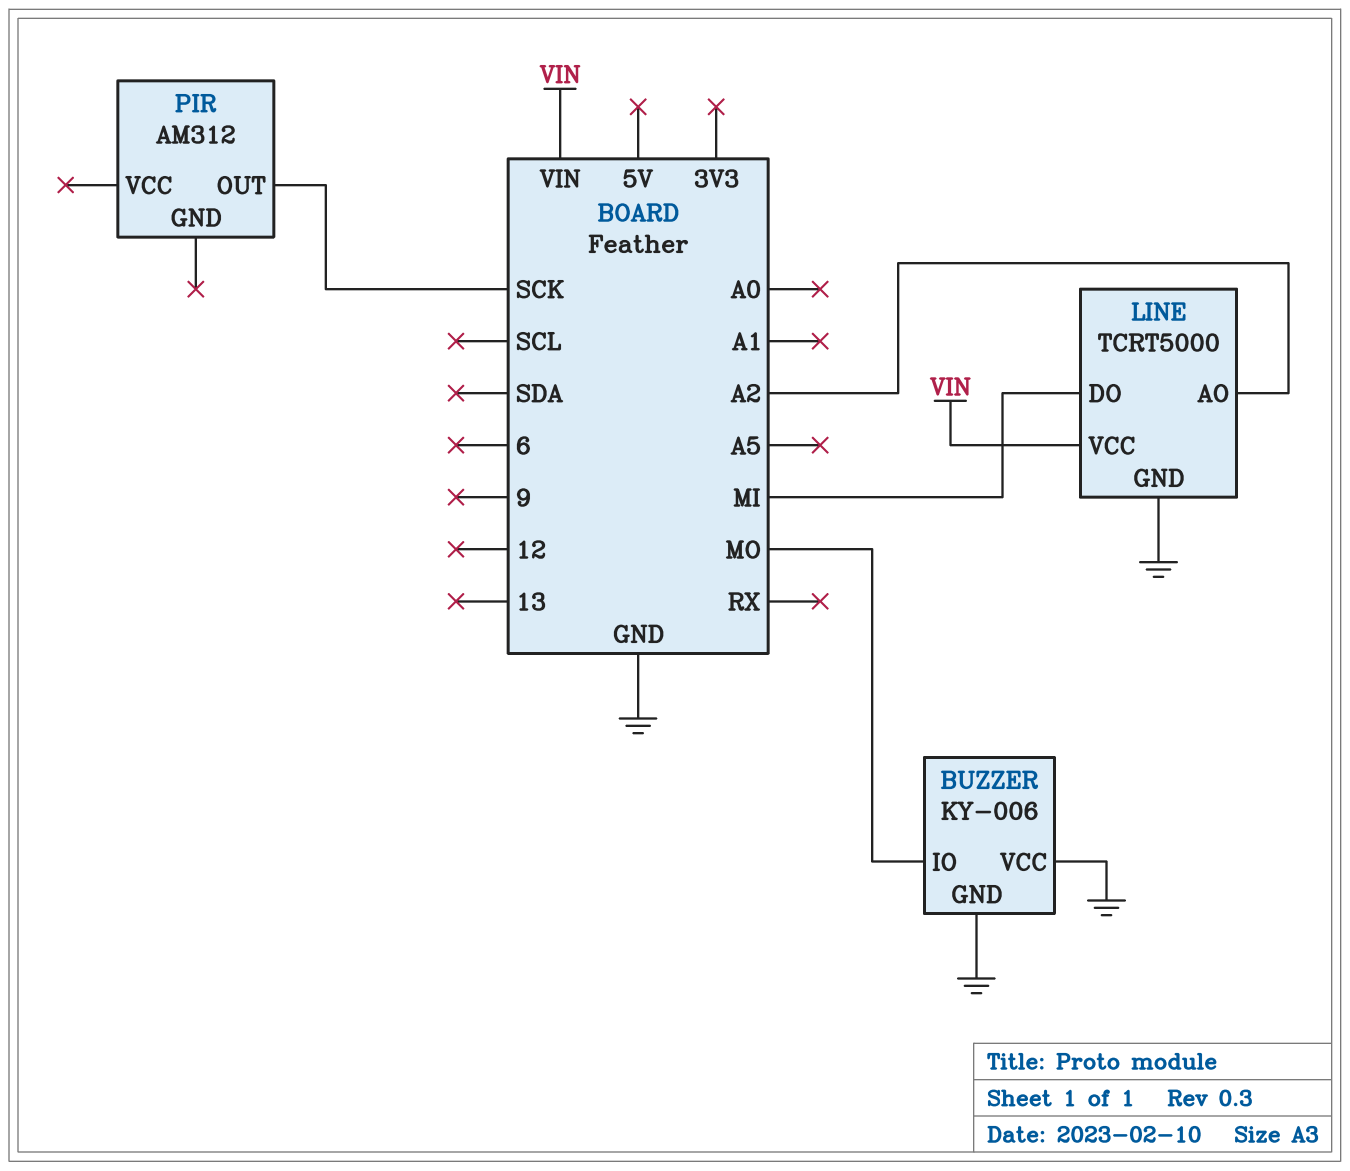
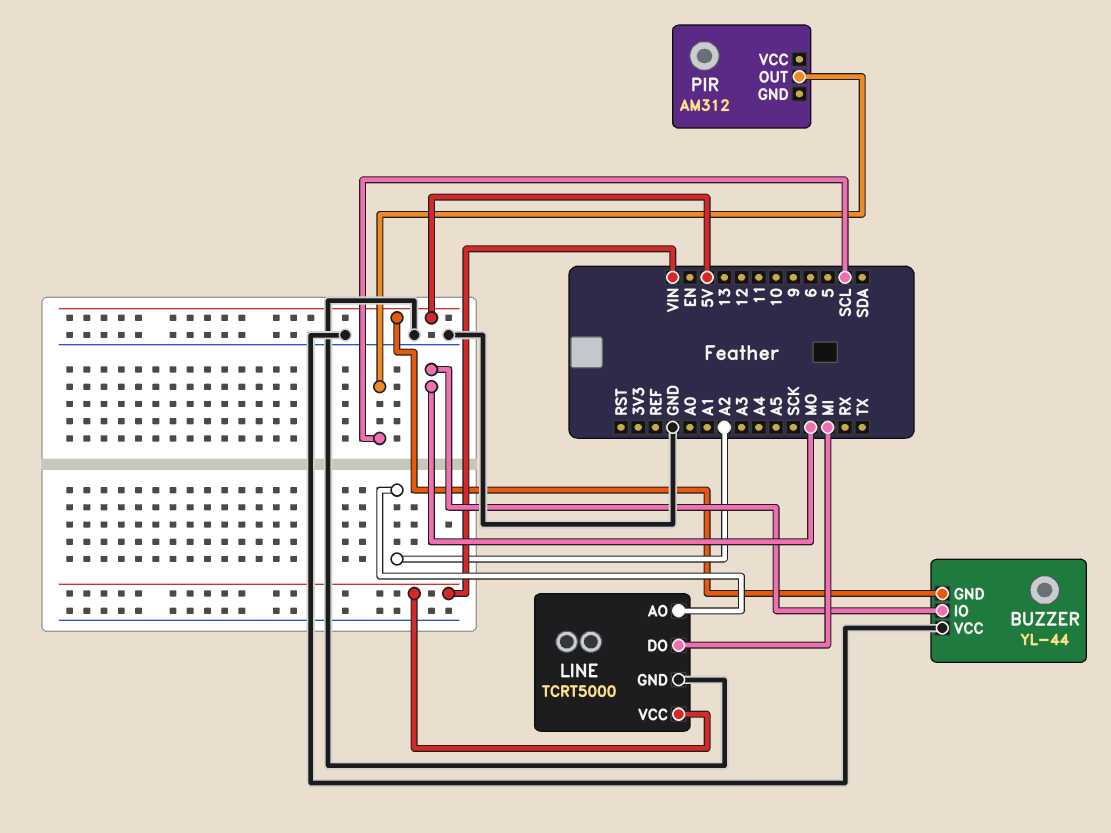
BUZZER: KY-006 -> YL-44
BUZZER pin GND: GND -> 5V
PIR pin OUT: SCK -> SCL

